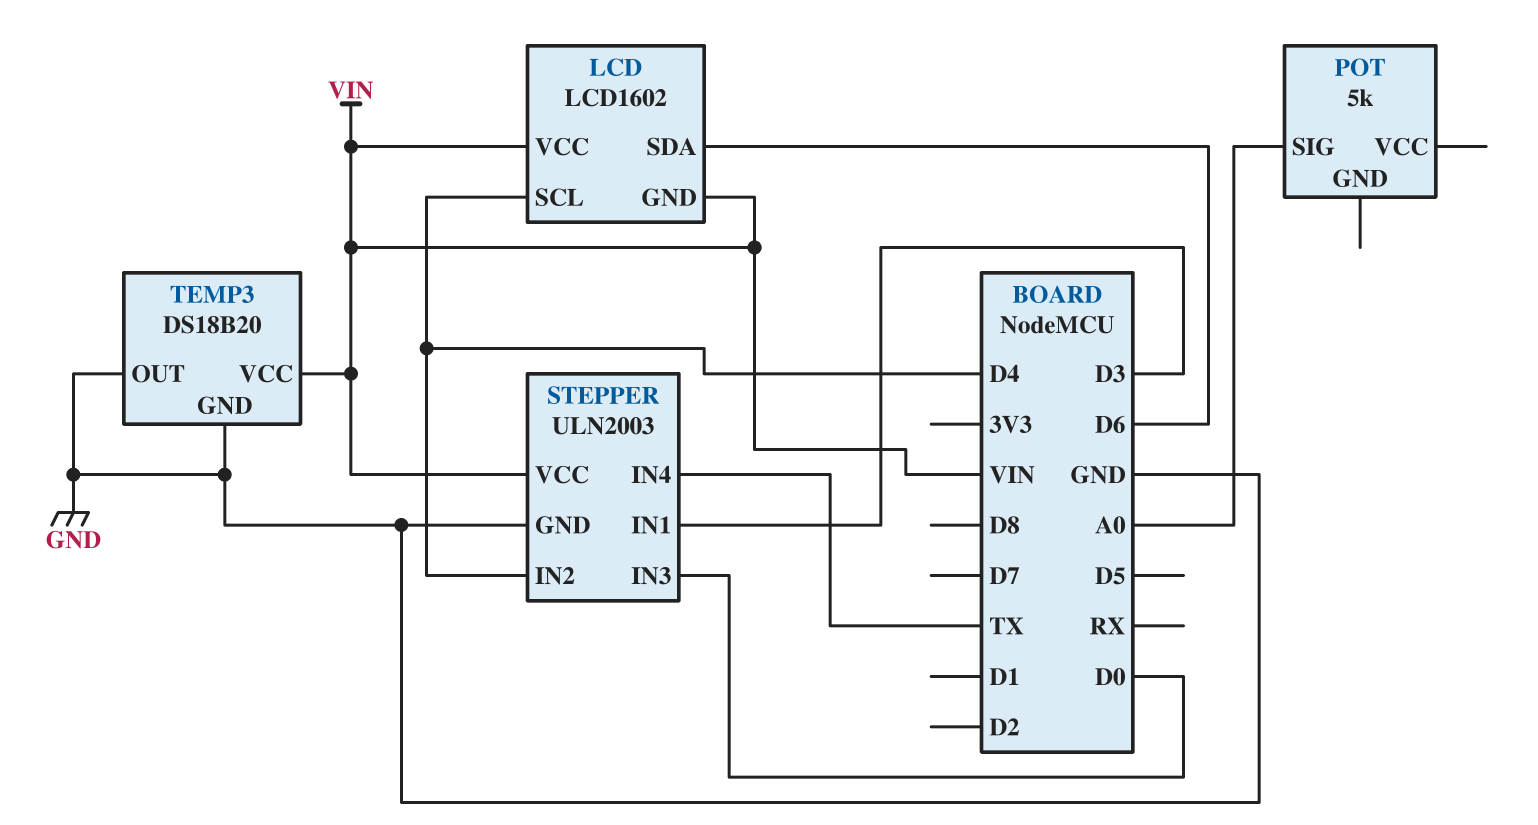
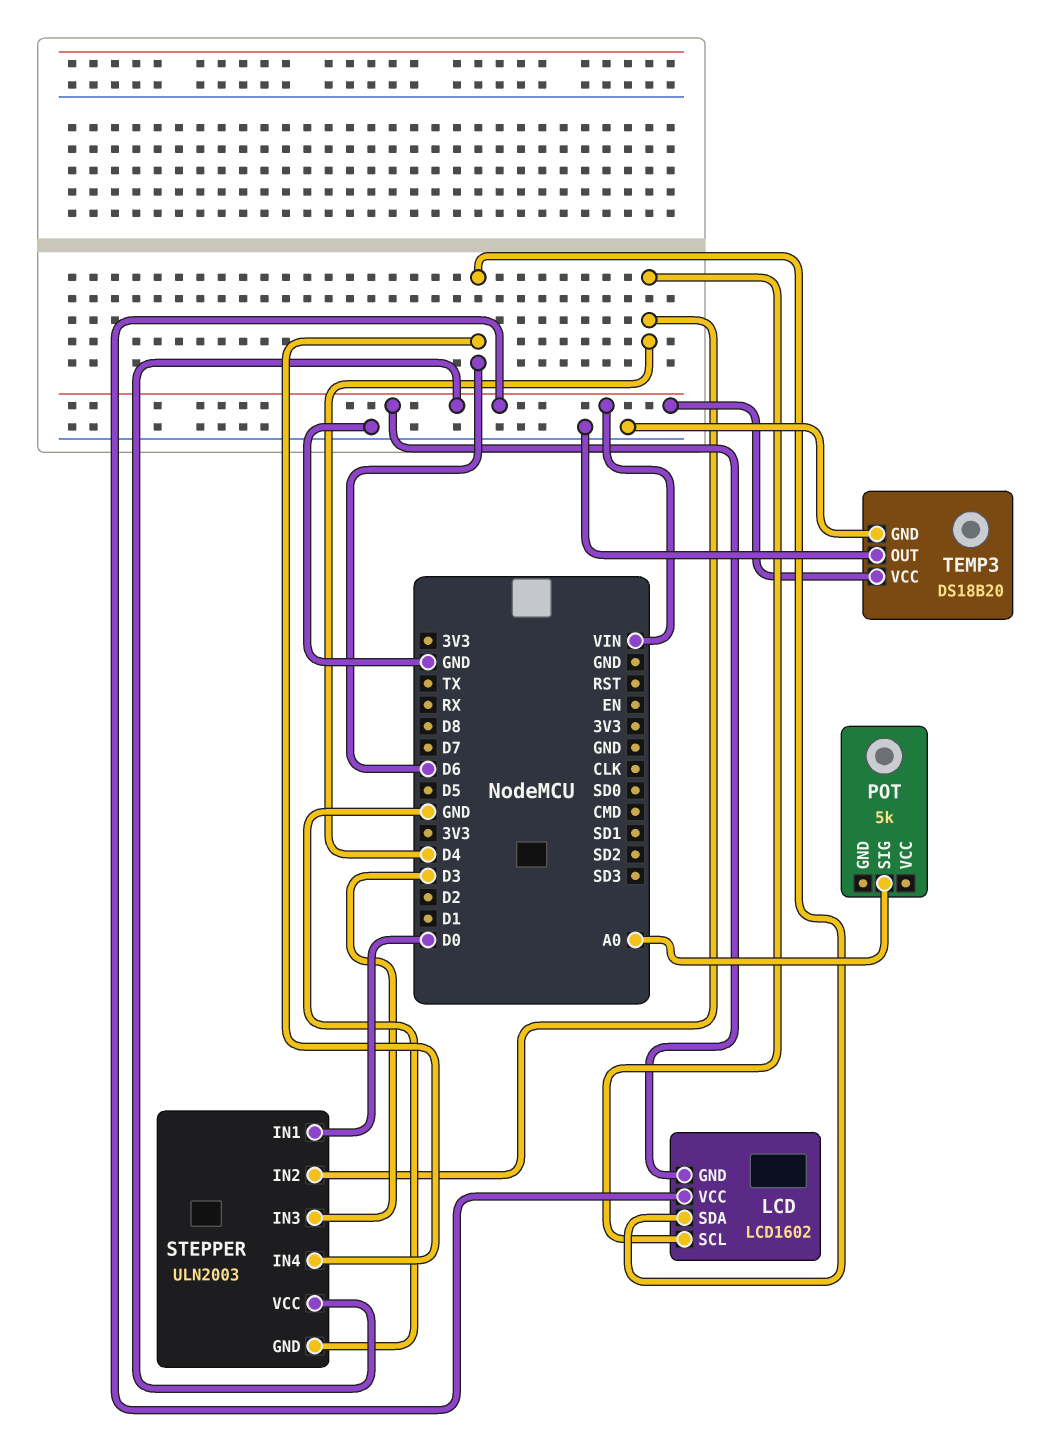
STEPPER pin IN1: D3 -> D0
STEPPER pin IN3: D0 -> D3
STEPPER pin IN4: TX -> D6

